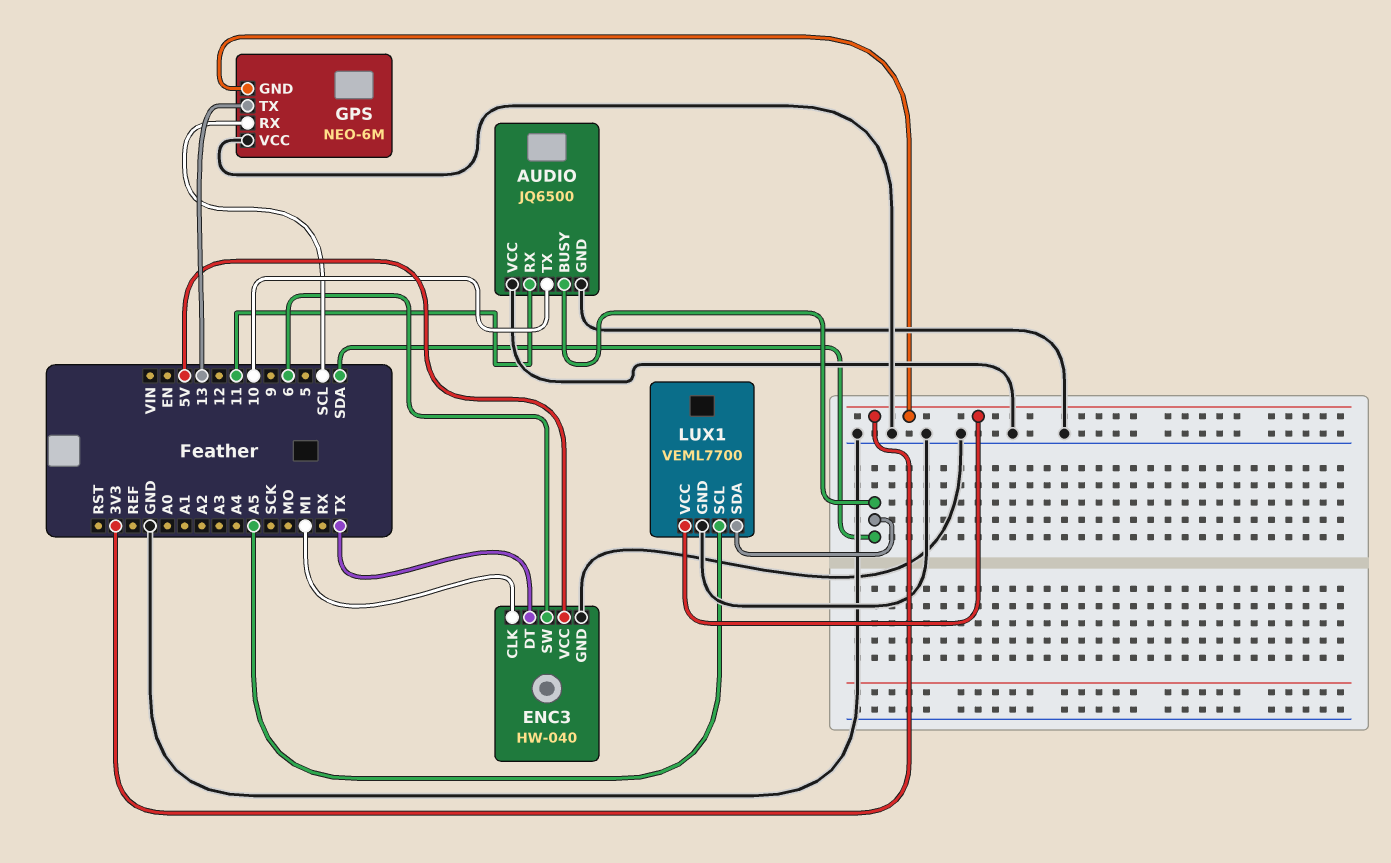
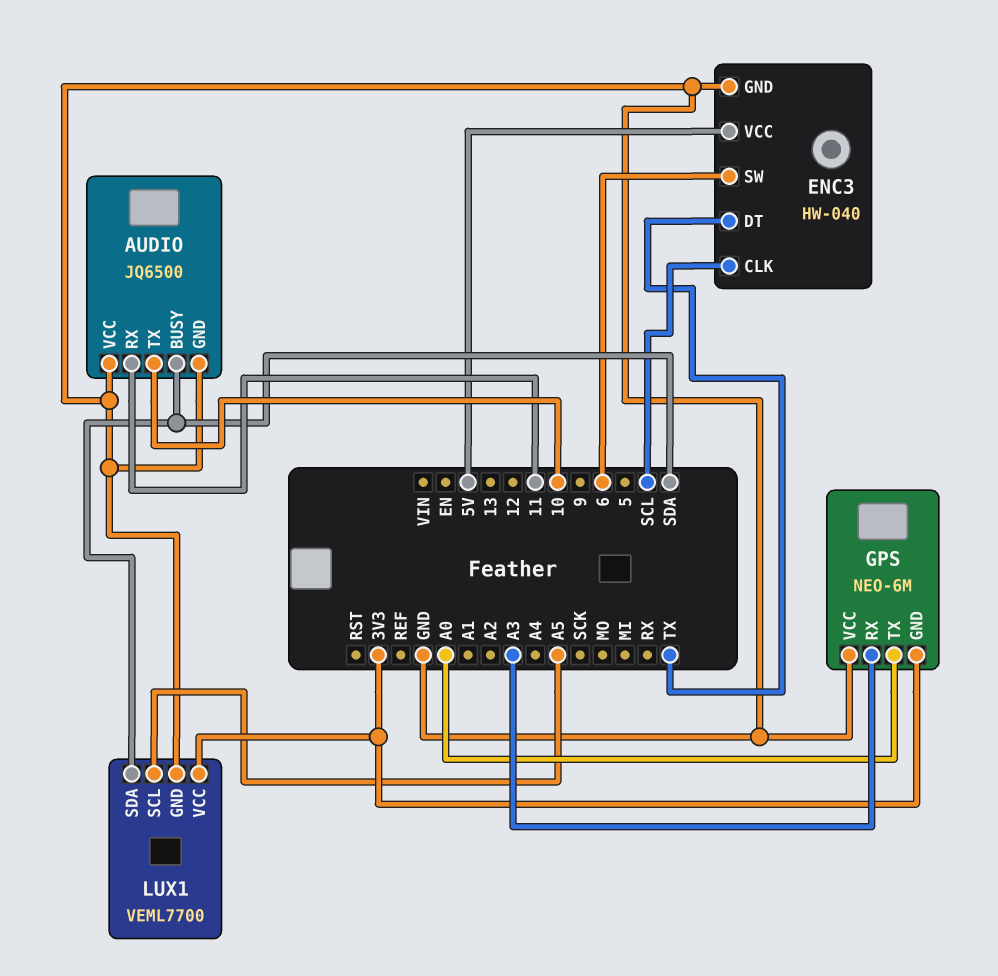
ENC3 pin CLK: MI -> SCL
GPS pin RX: SCL -> A3
GPS pin TX: 13 -> A0

